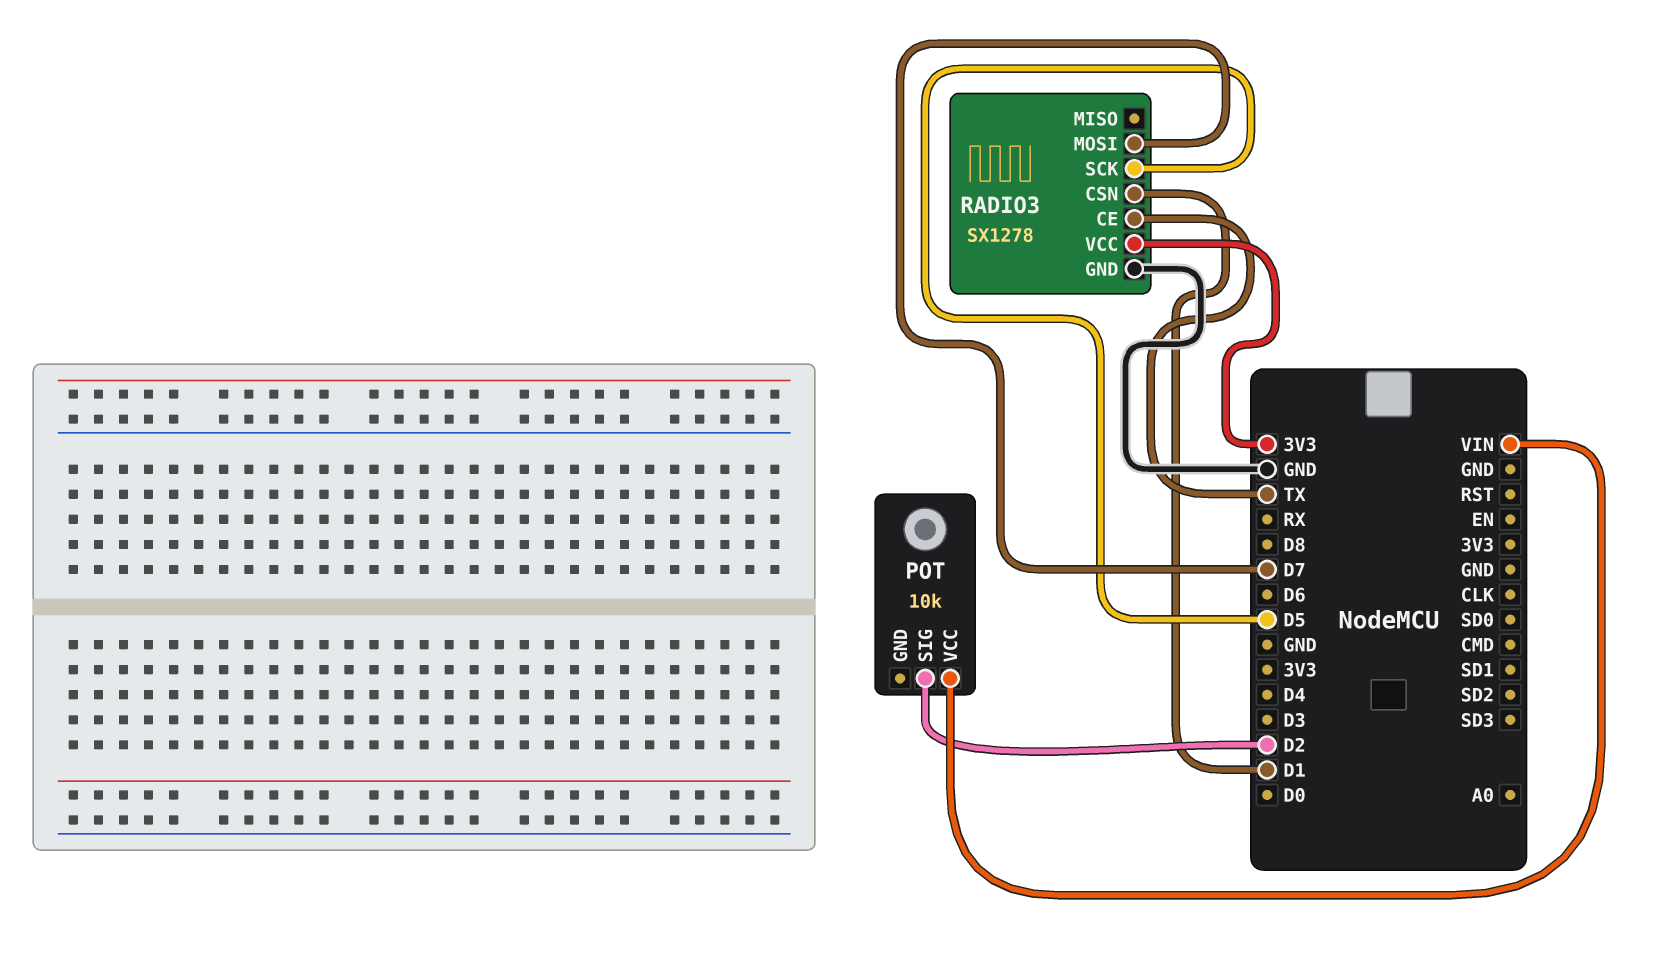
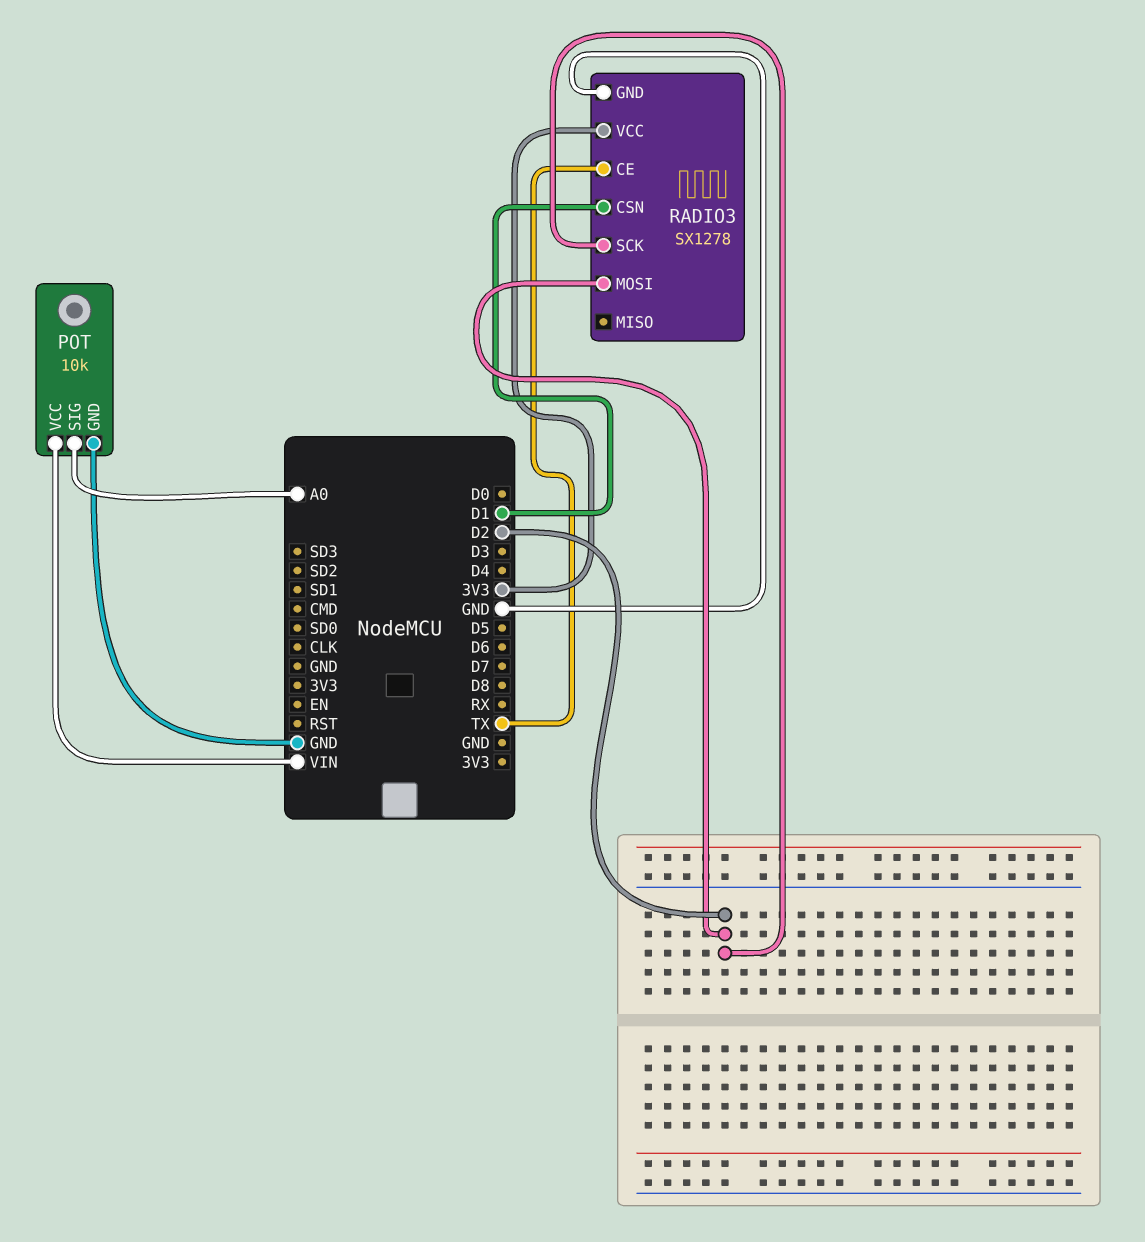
POT pin GND: none -> GND
POT pin SIG: D2 -> A0
RADIO3 pin MOSI: D7 -> D2
RADIO3 pin SCK: D5 -> D2

